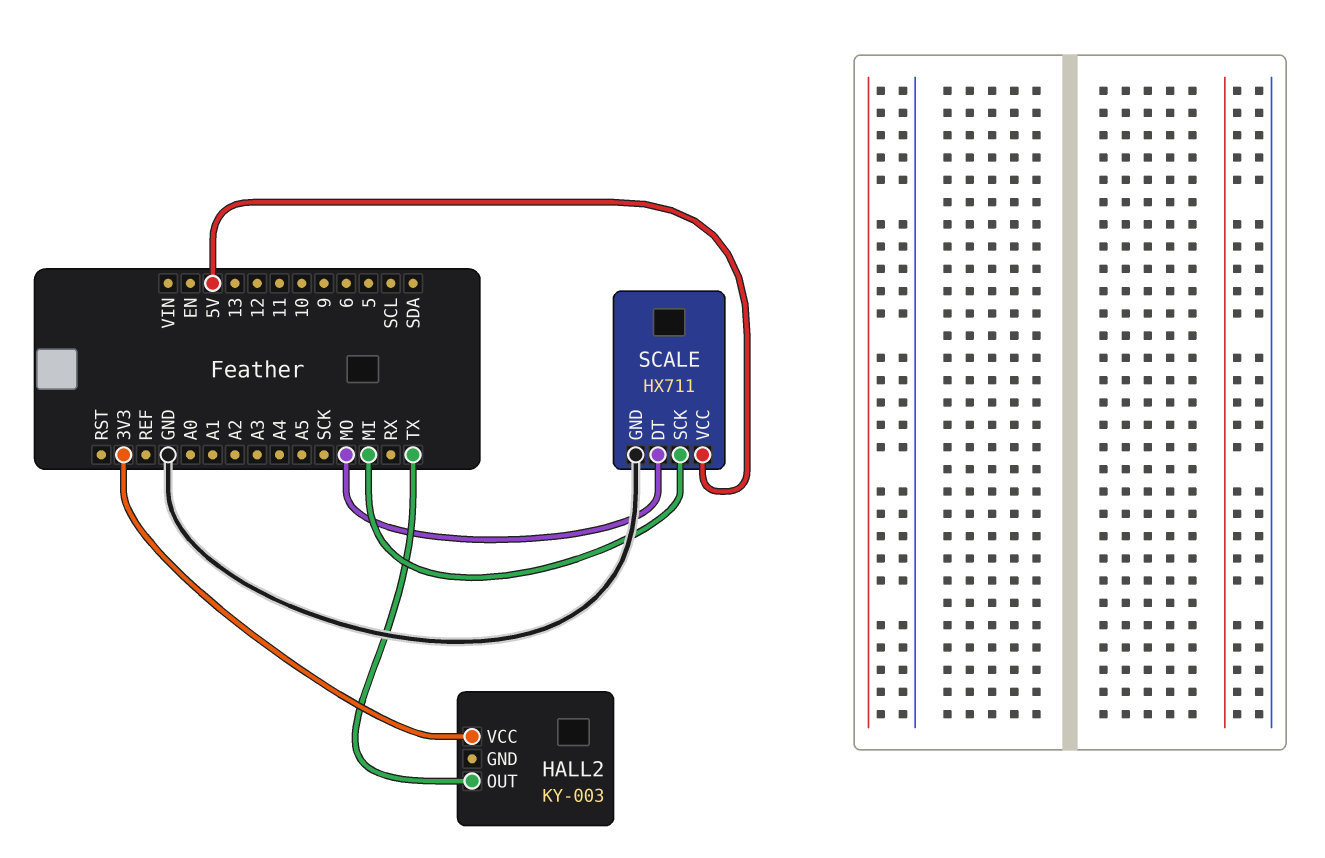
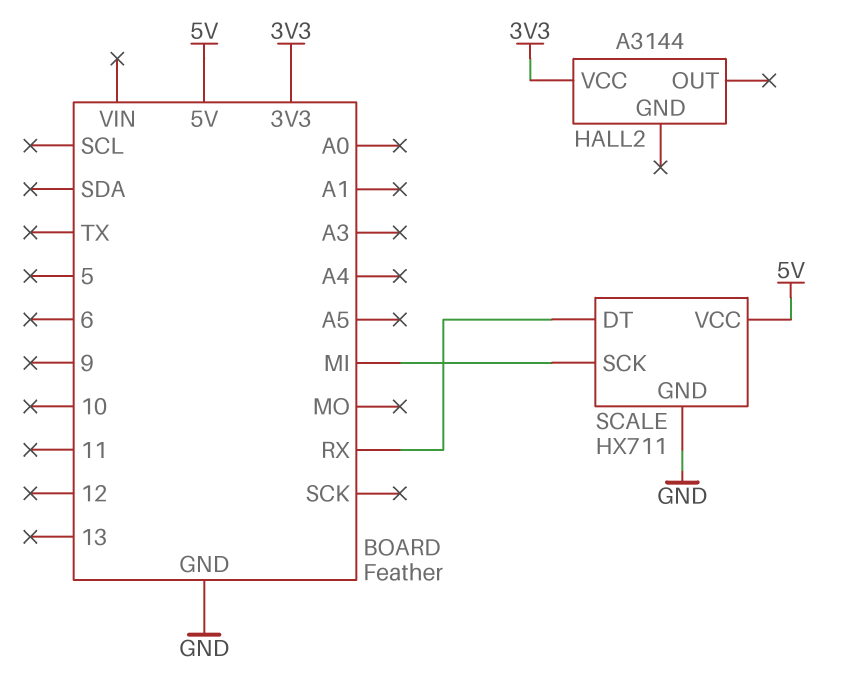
HALL2: KY-003 -> A3144
HALL2 pin OUT: TX -> none
SCALE pin DT: MO -> RX

